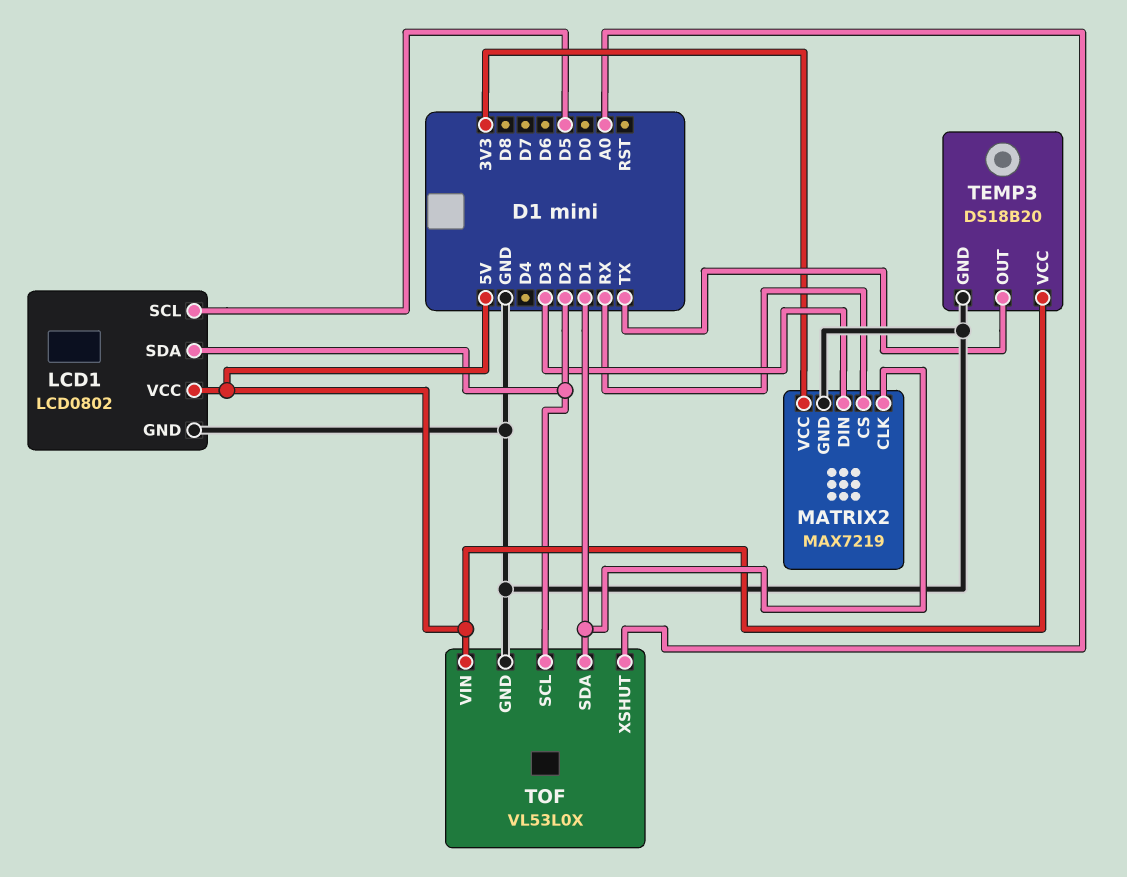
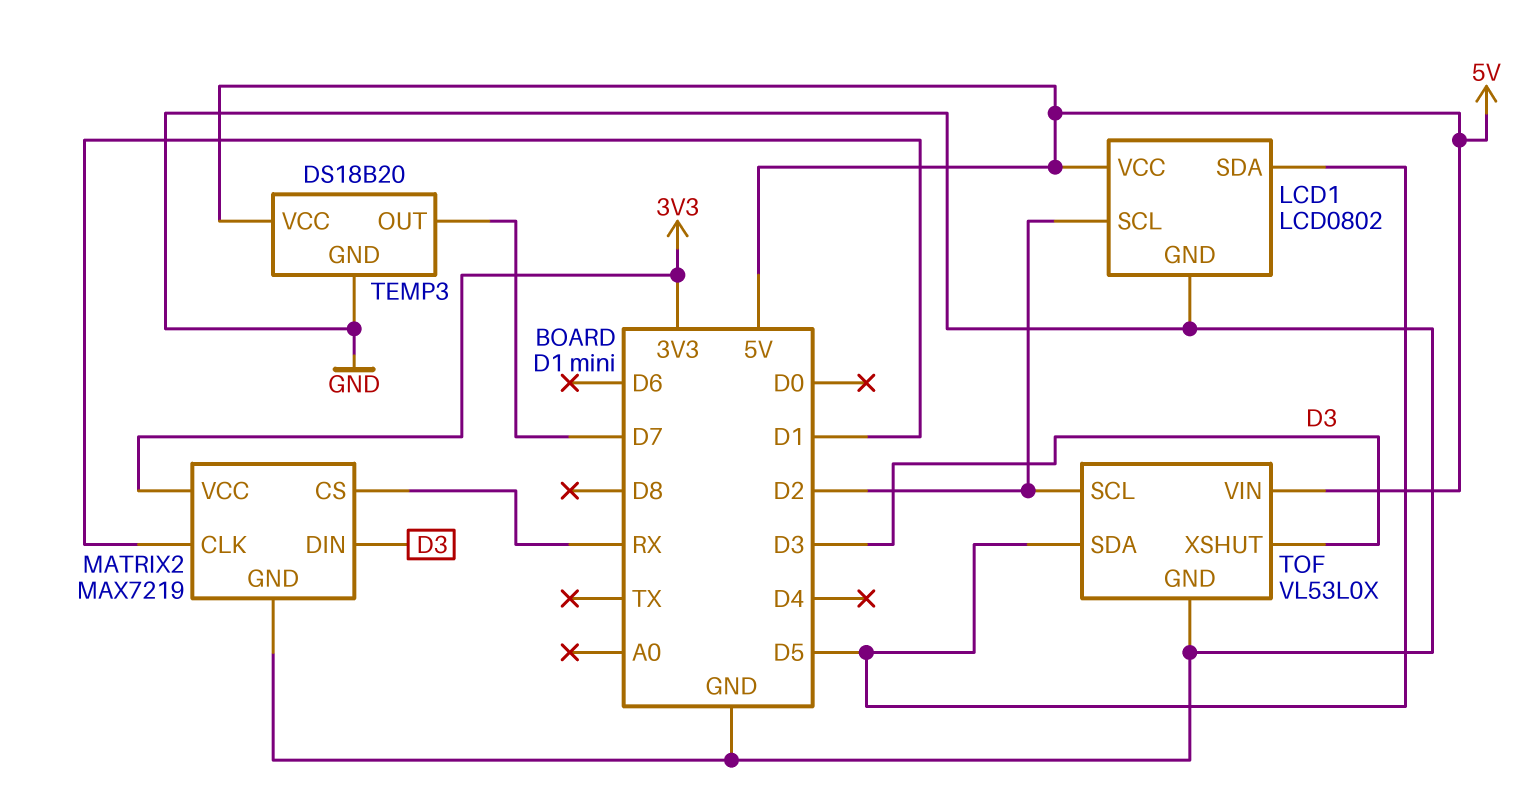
LCD1 pin SCL: D5 -> D2
LCD1 pin SDA: D2 -> D5
TEMP3 pin OUT: TX -> D7
TOF pin SDA: D1 -> D5
TOF pin XSHUT: A0 -> D3

